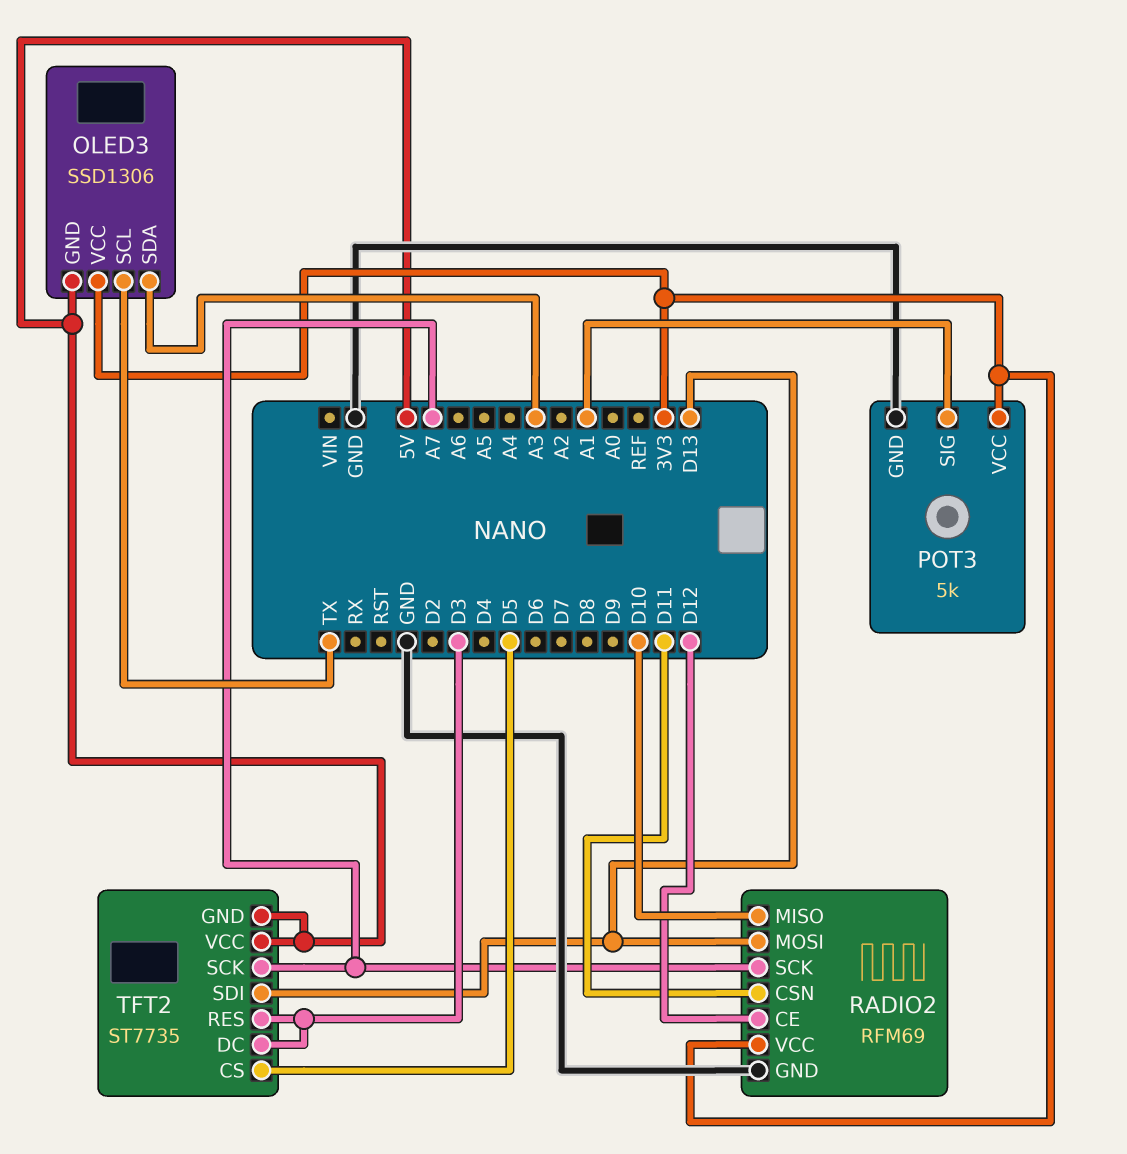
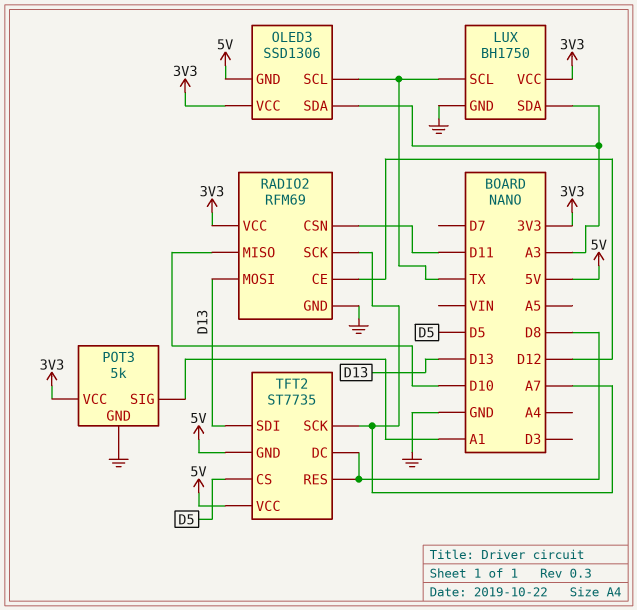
LUX: none -> BH1750
LUX pin GND: none -> GND
LUX pin SCL: none -> TX
LUX pin SDA: none -> A3
LUX pin VCC: none -> 3V3
TFT2 pin DC: D3 -> D8
TFT2 pin RES: D3 -> D8

